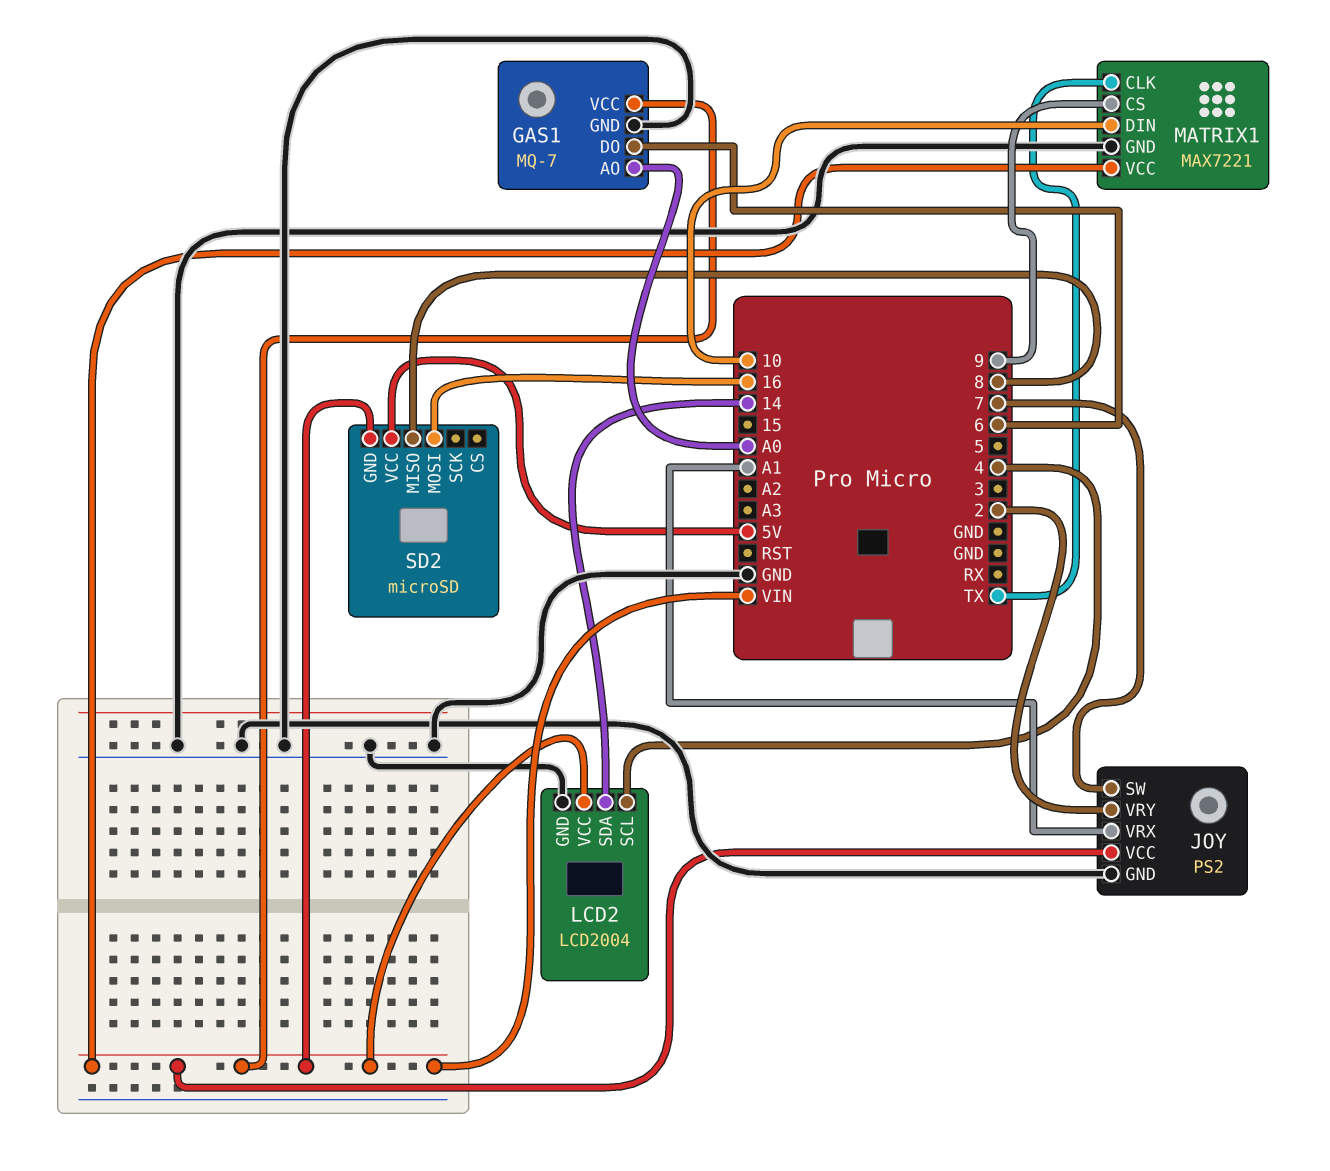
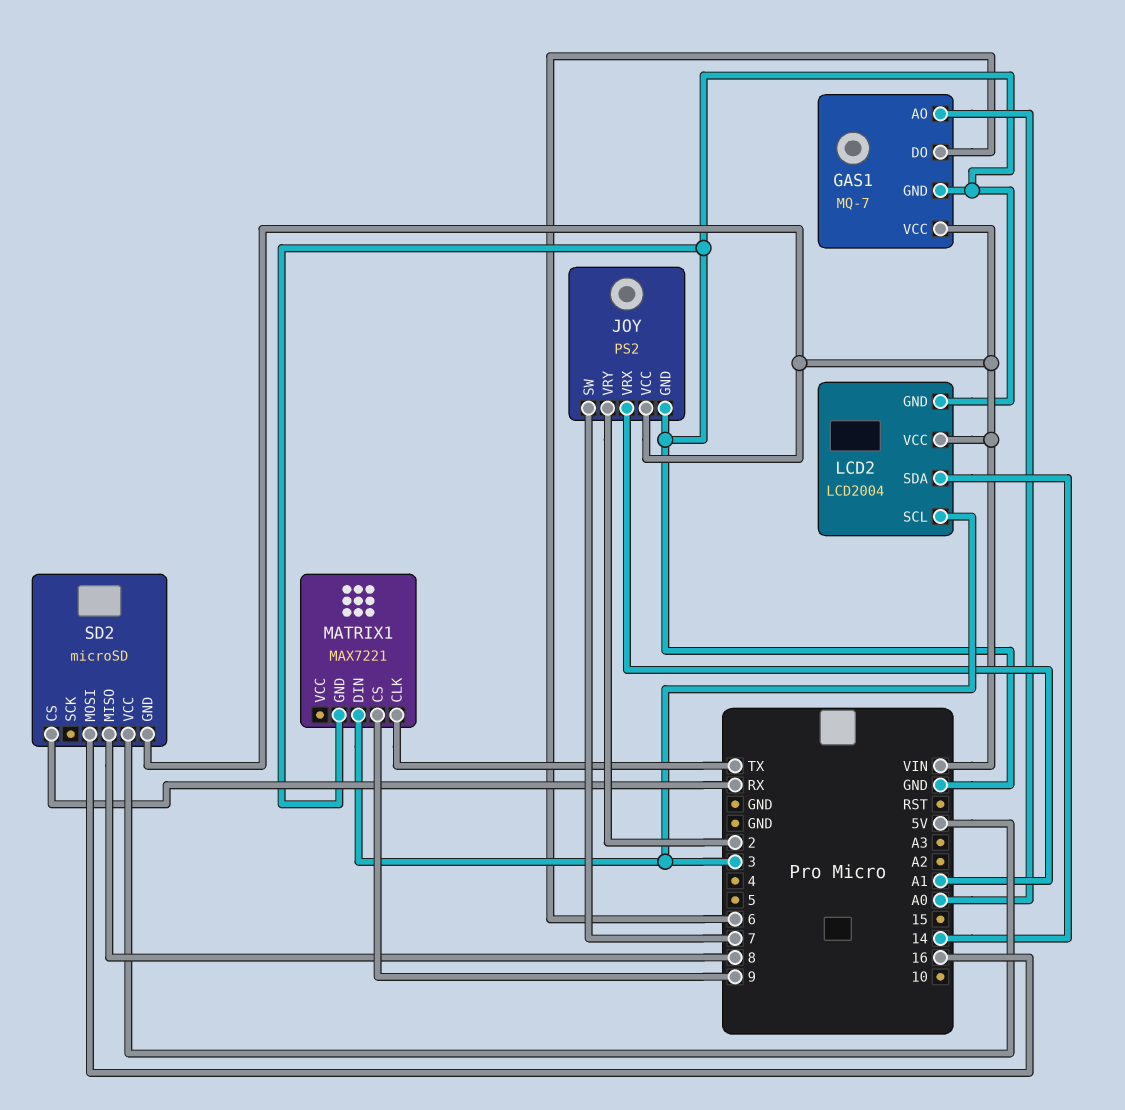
LCD2 pin SCL: 4 -> 3
MATRIX1 pin DIN: 10 -> 3
MATRIX1 pin VCC: VIN -> none
SD2 pin CS: none -> RX

